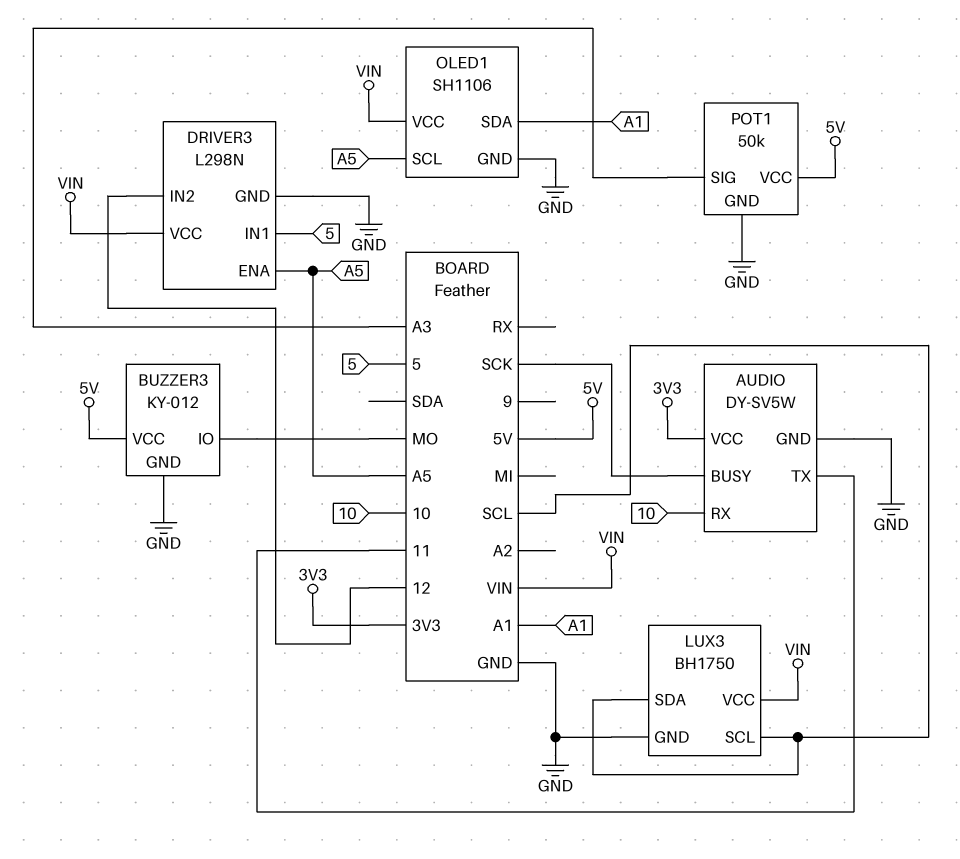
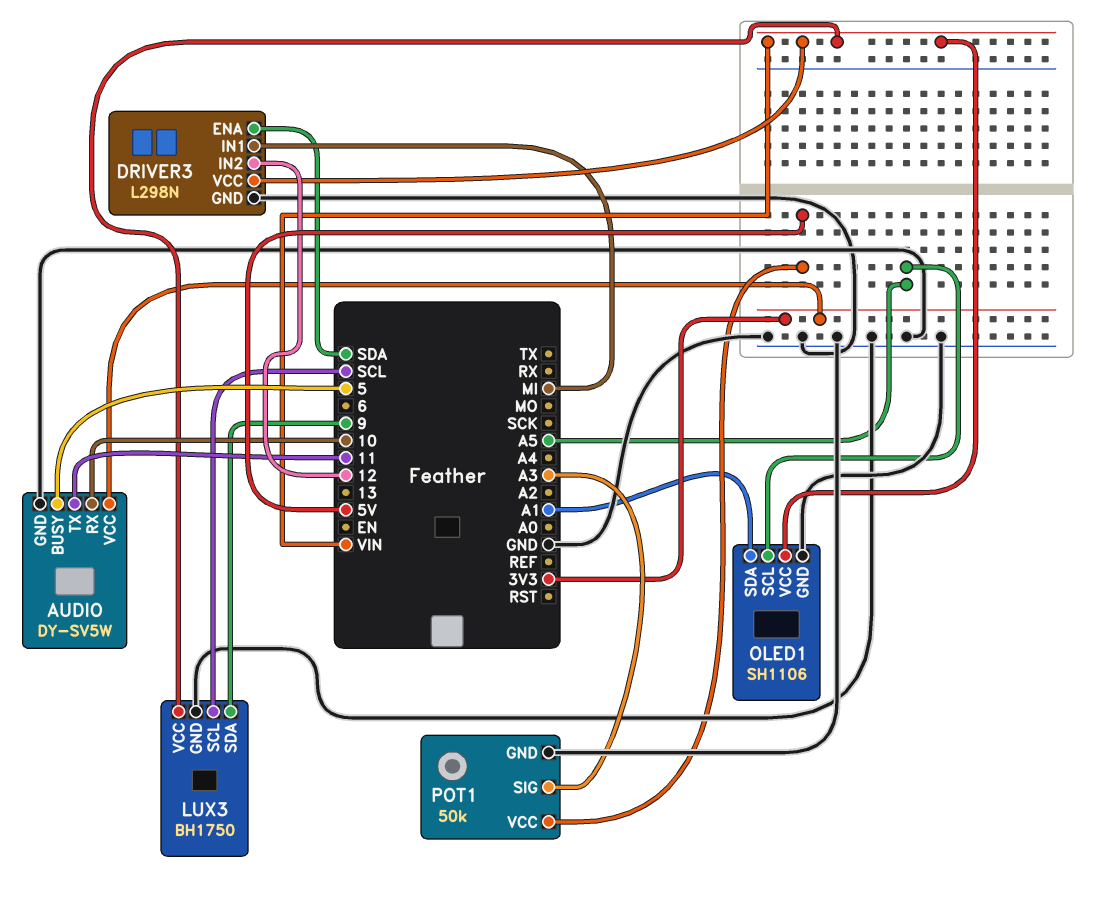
AUDIO pin BUSY: SCK -> 5
BUZZER3: KY-012 -> none
BUZZER3 pin GND: GND -> none
BUZZER3 pin IO: MO -> none
BUZZER3 pin VCC: 5V -> none
DRIVER3 pin ENA: A5 -> SDA
DRIVER3 pin IN1: 5 -> MI
LUX3 pin SDA: SCL -> 9

